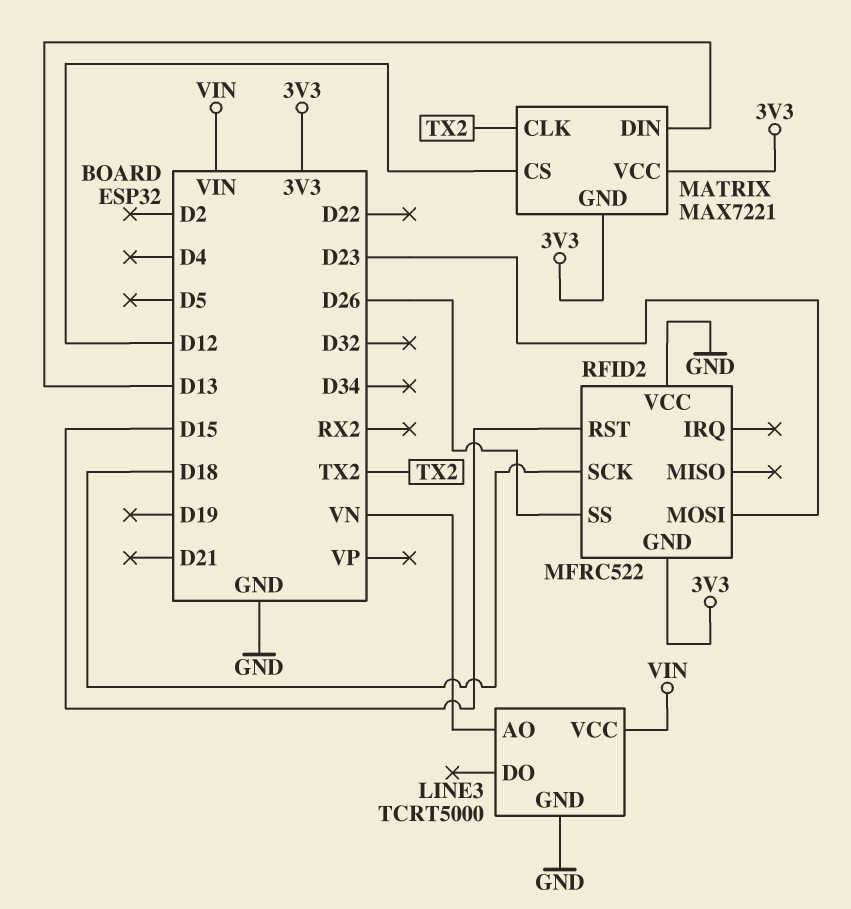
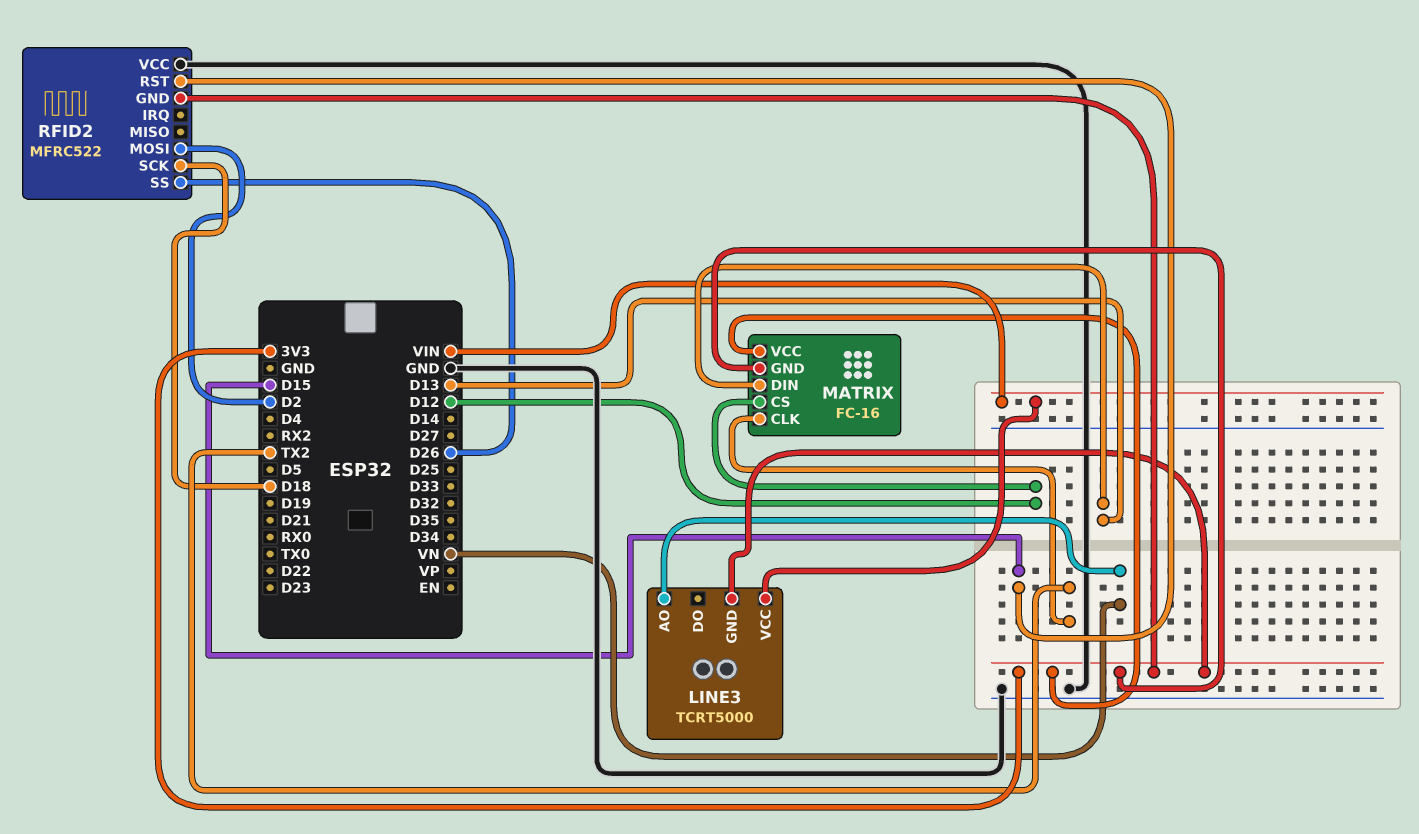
LINE3 pin GND: GND -> 3V3
MATRIX: MAX7221 -> FC-16
RFID2 pin MOSI: D23 -> D2

